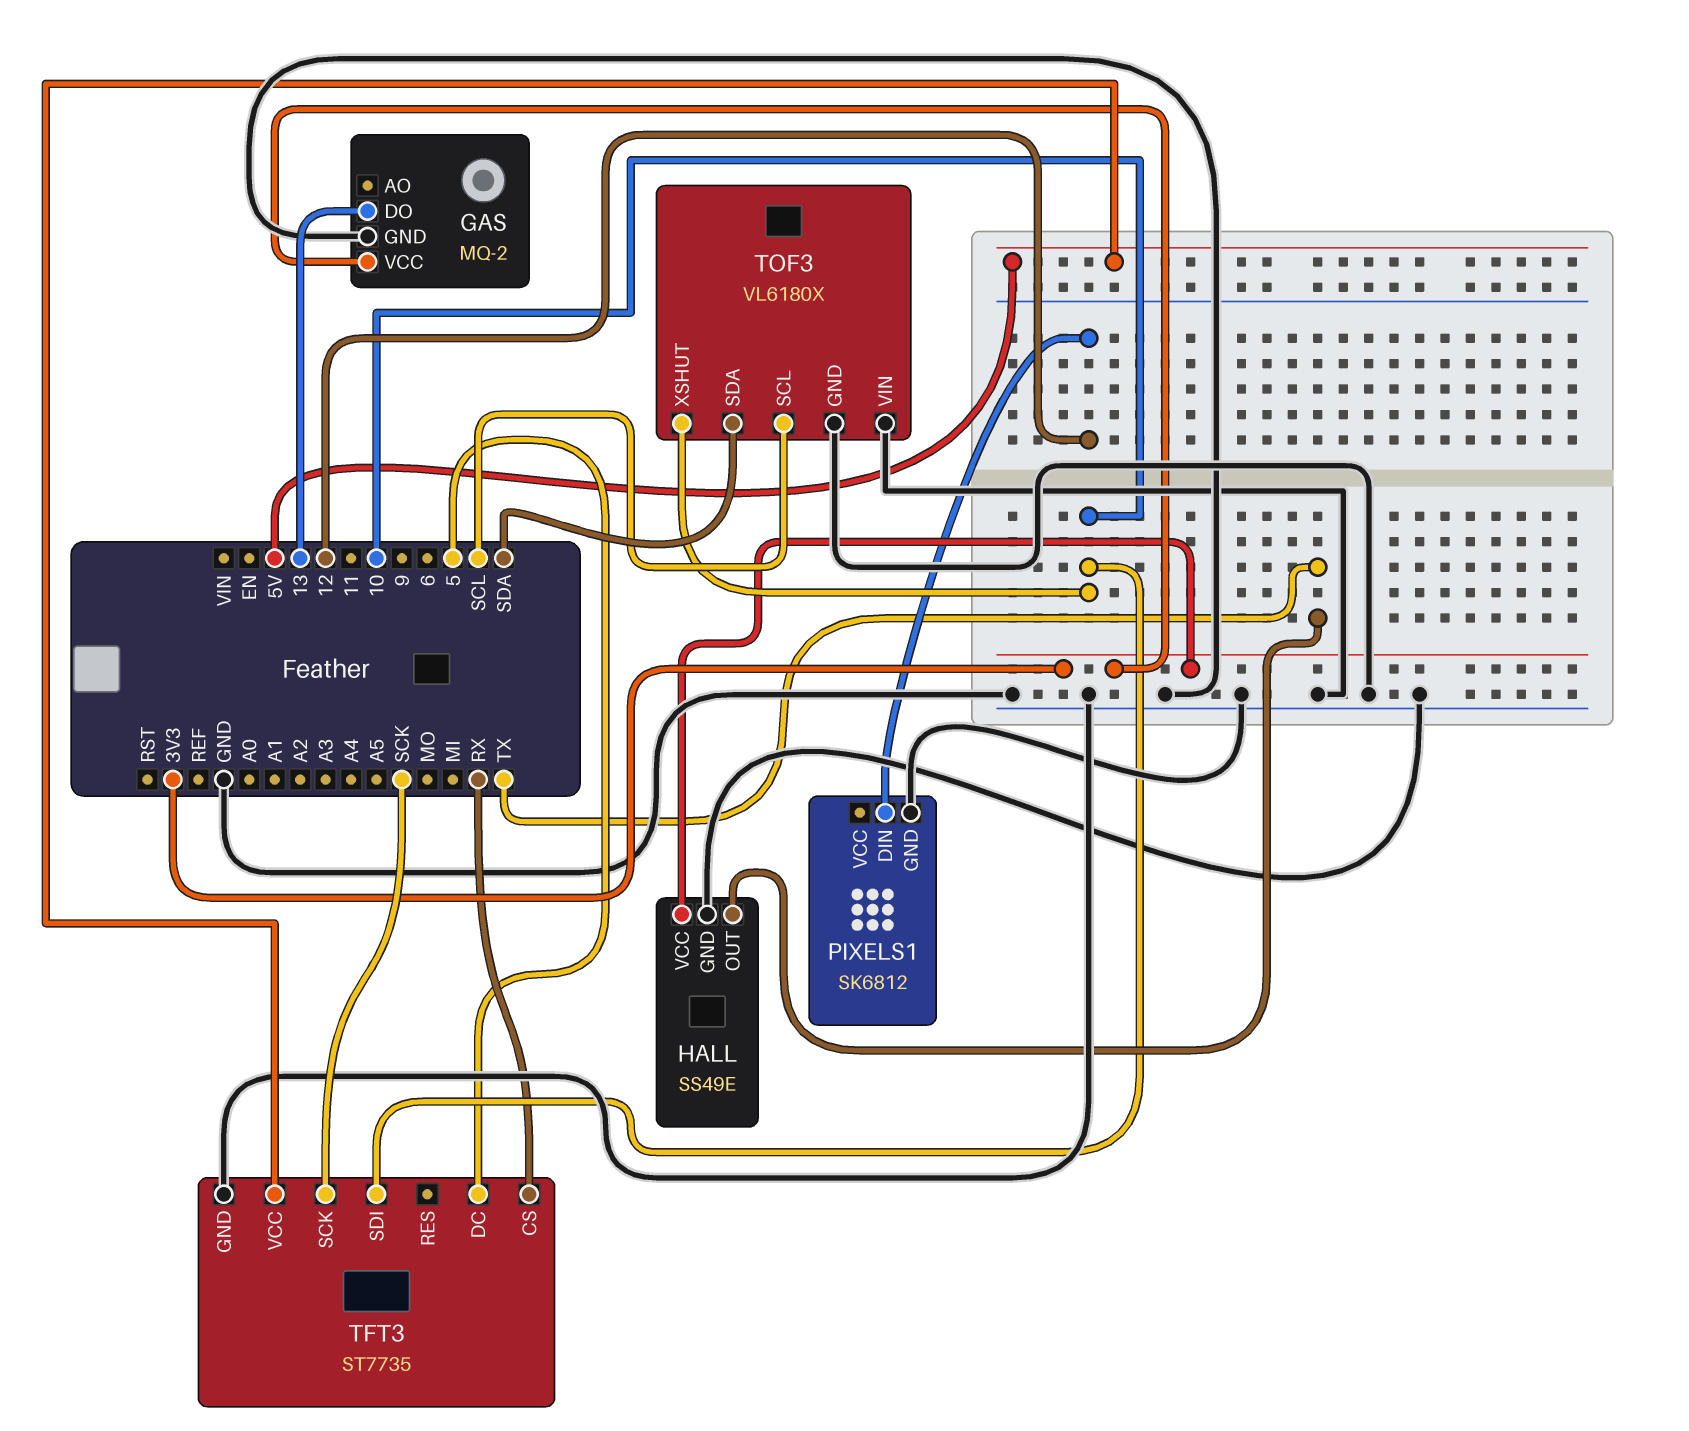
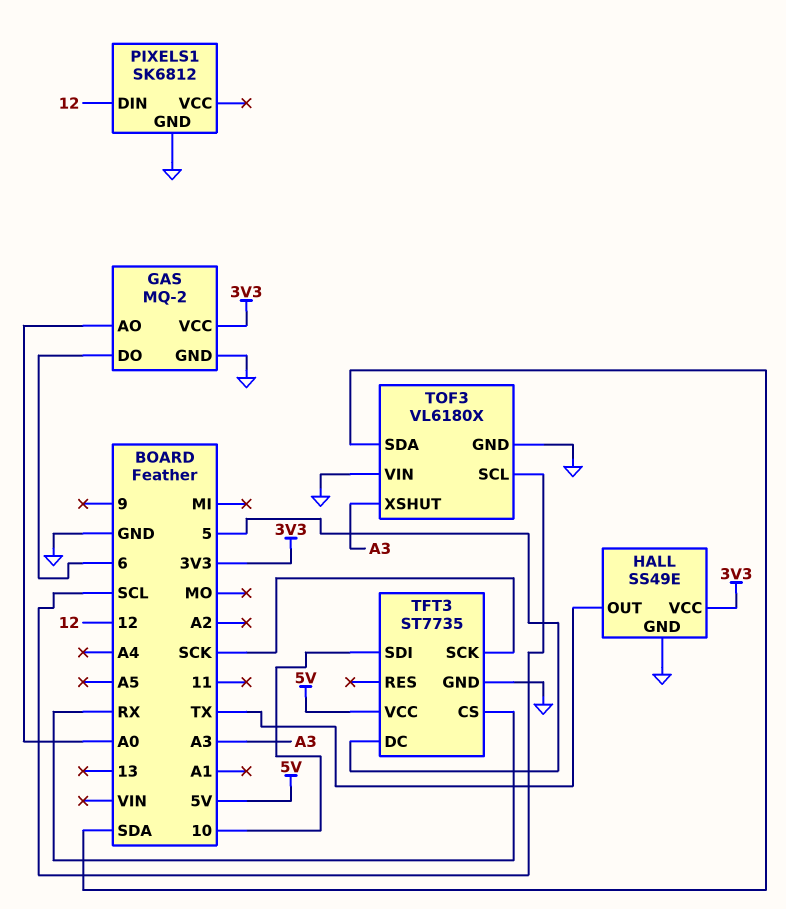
GAS pin AO: none -> A0
GAS pin DO: 13 -> 6
TOF3 pin XSHUT: 10 -> A3

